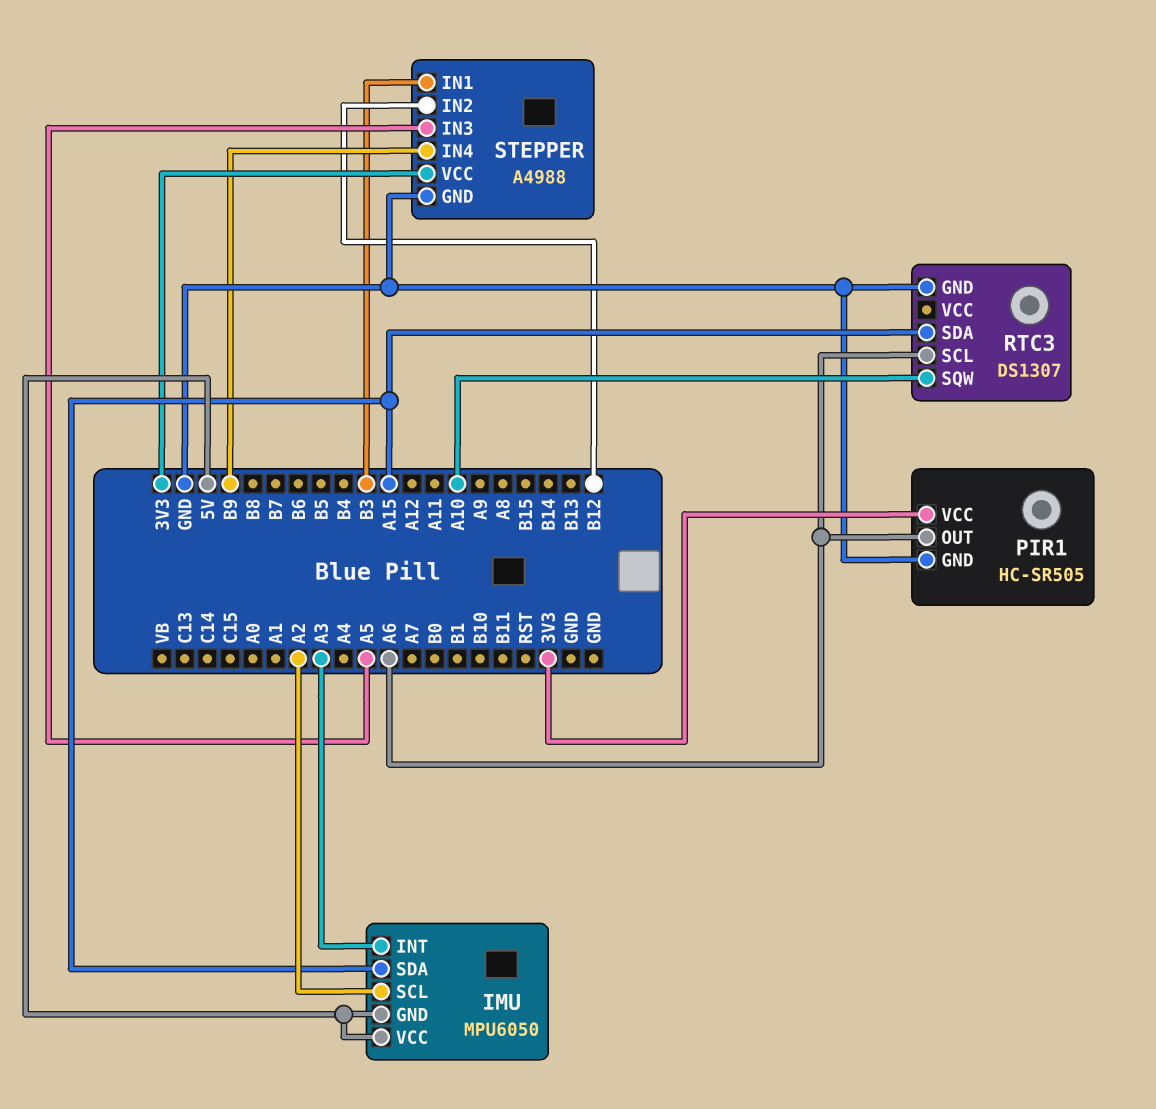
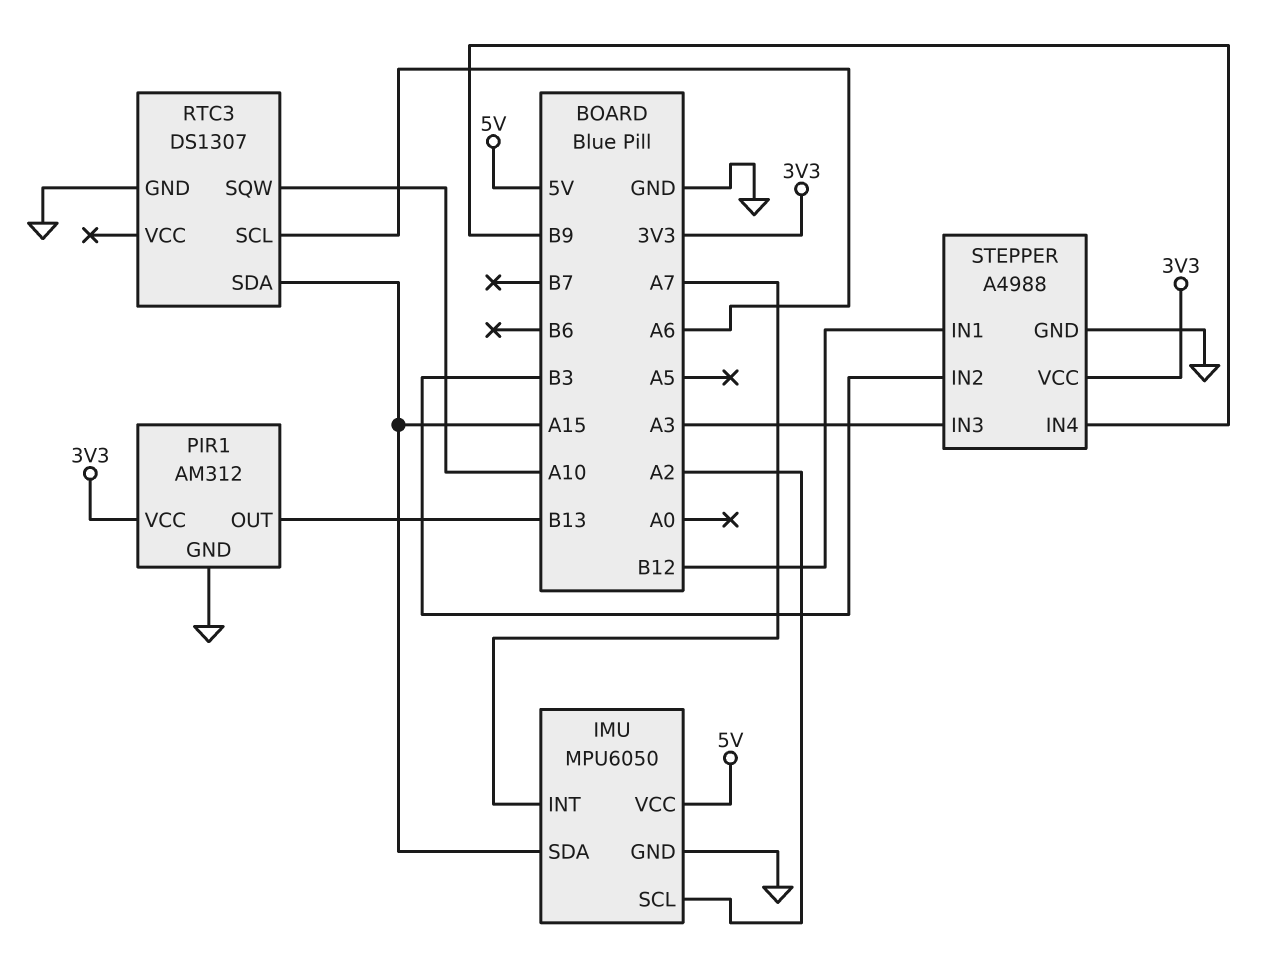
IMU pin GND: 5V -> GND
IMU pin INT: A3 -> A7
PIR1: HC-SR505 -> AM312
PIR1 pin OUT: A6 -> B13
STEPPER pin IN1: B3 -> B12
STEPPER pin IN2: B12 -> B3
STEPPER pin IN3: A5 -> A3

